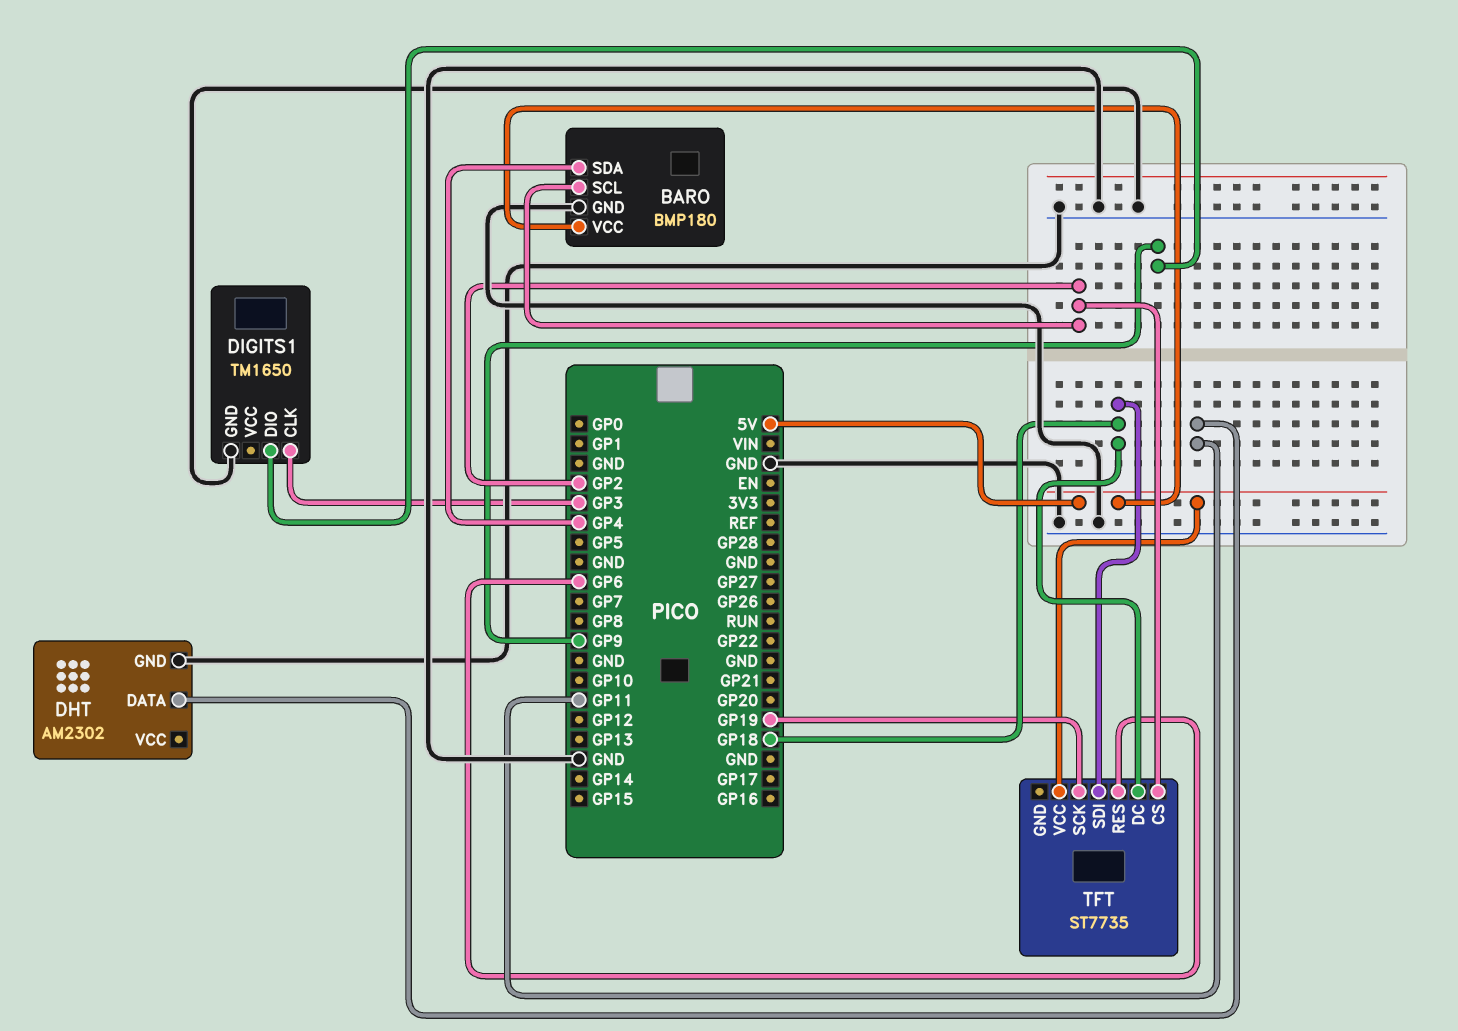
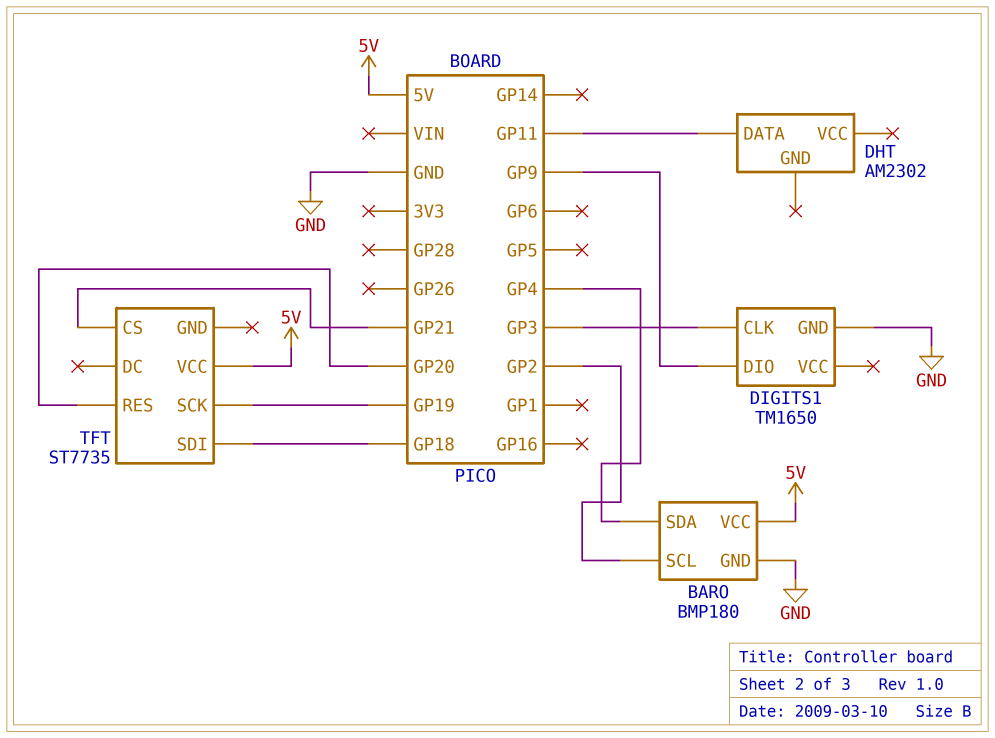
DHT pin GND: GND -> none
TFT pin CS: GP2 -> GP21
TFT pin DC: GP18 -> none
TFT pin RES: GP6 -> GP20

